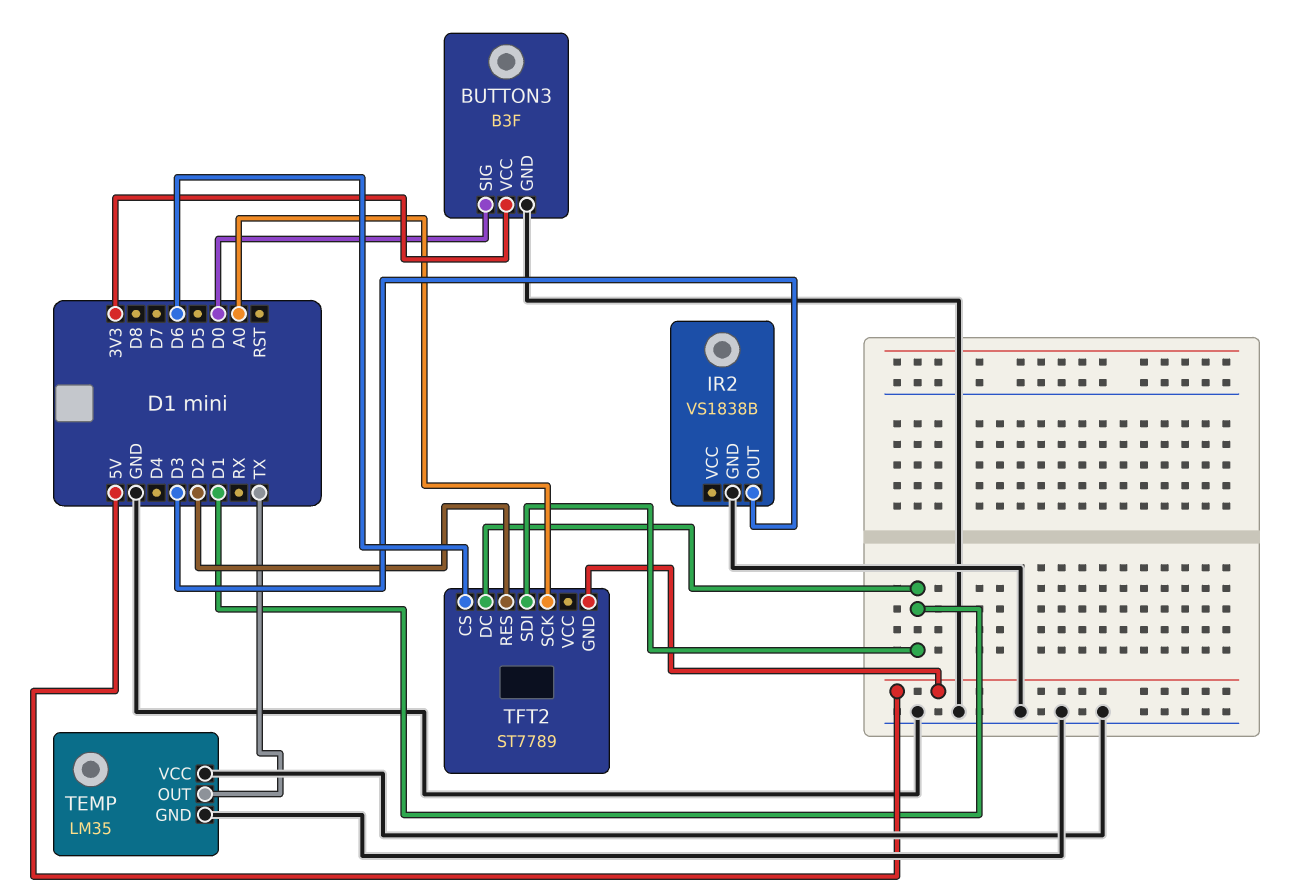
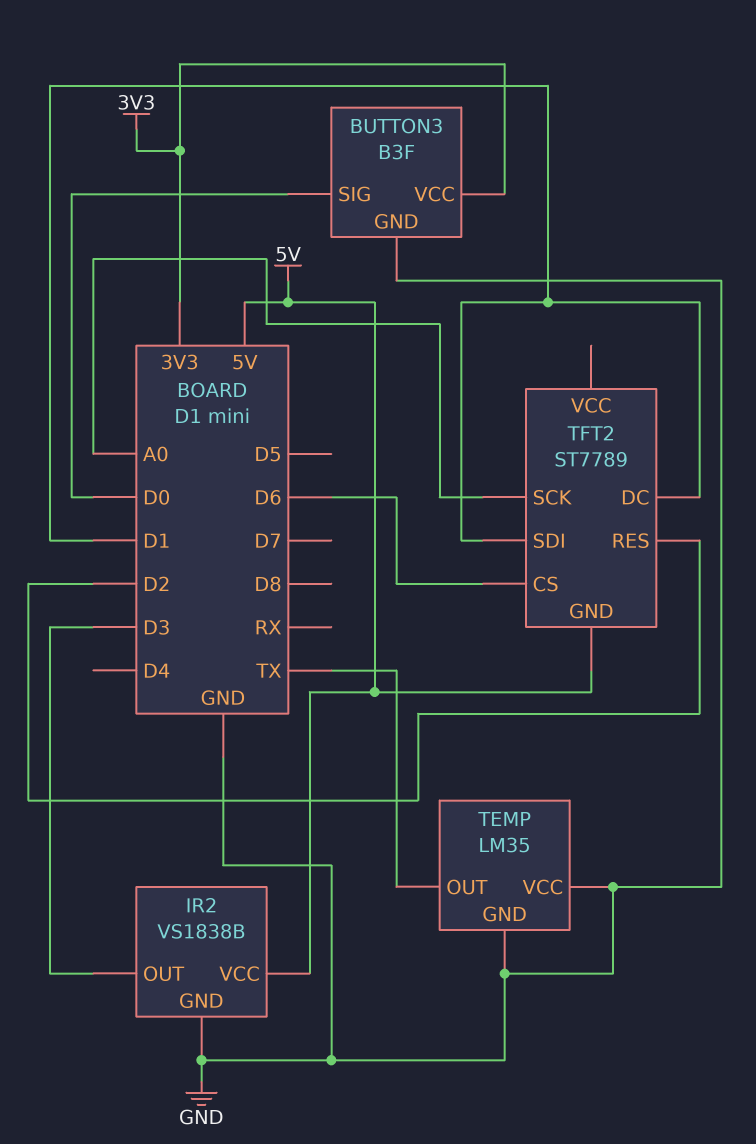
IR2 pin VCC: none -> 5V

